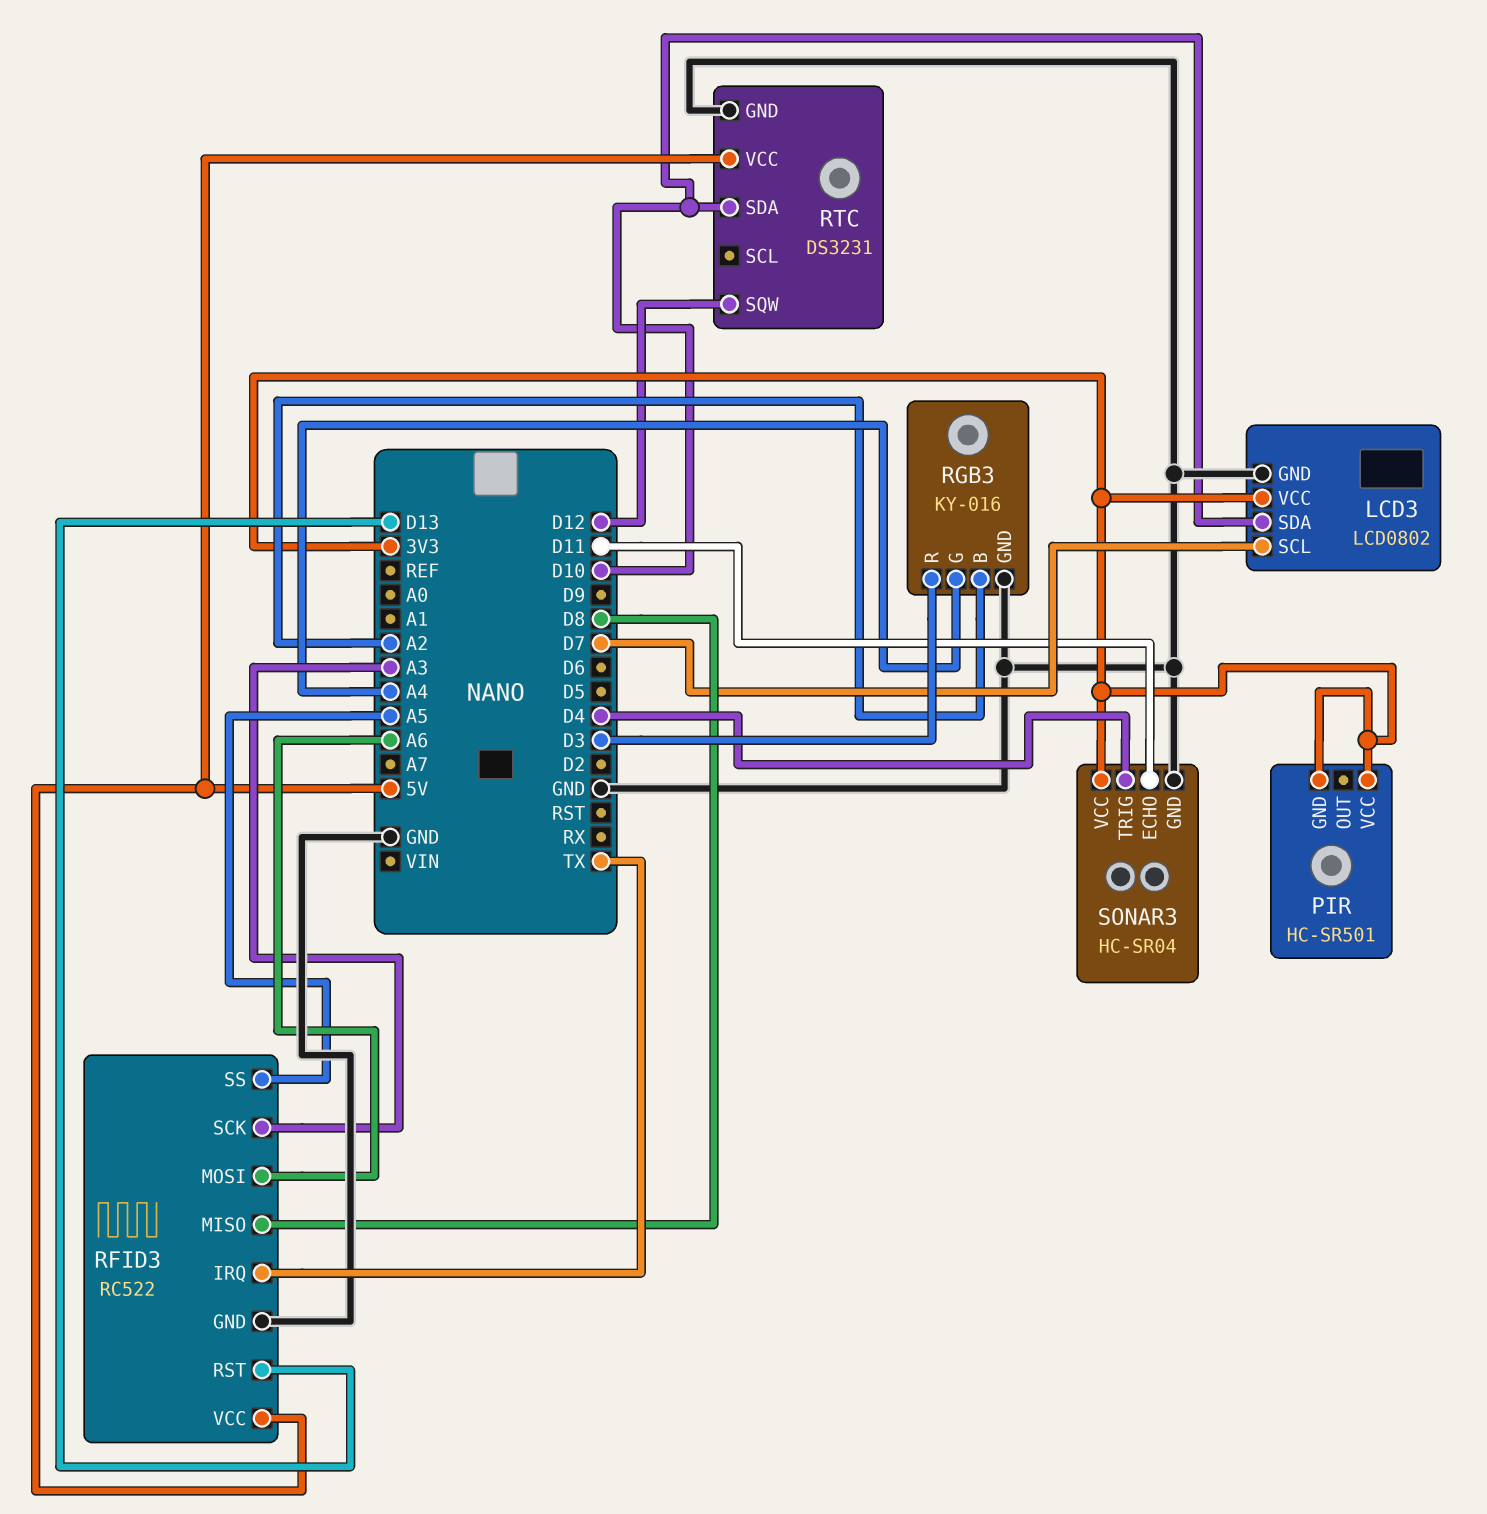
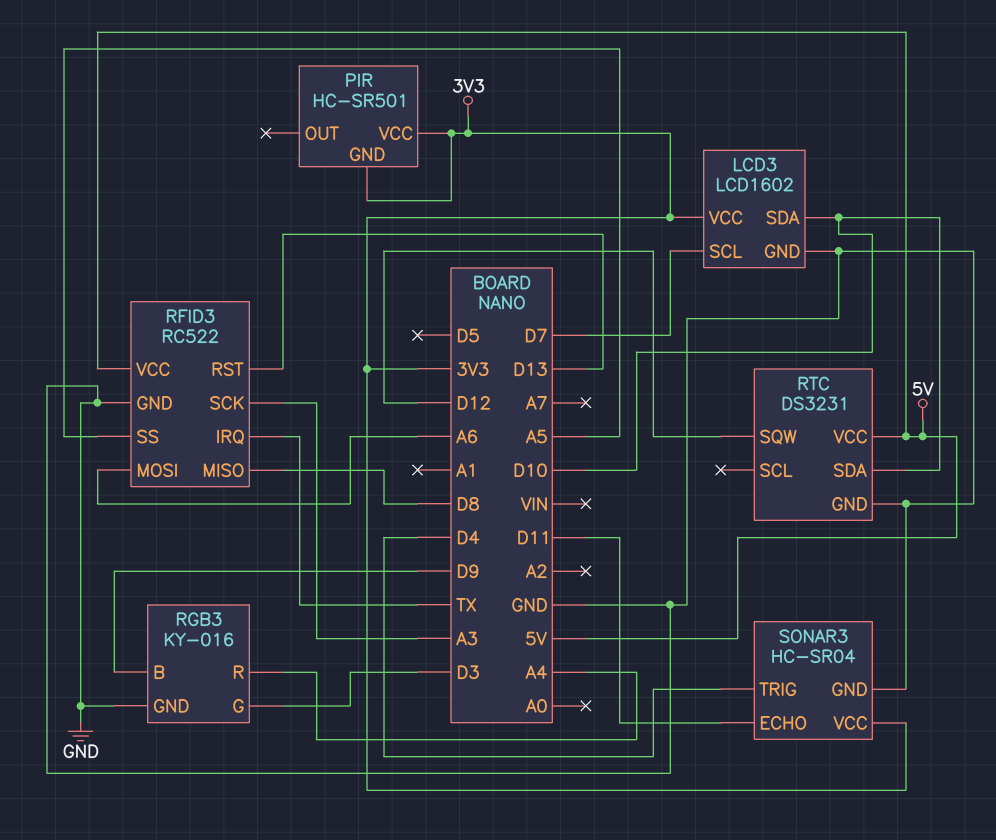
LCD3: LCD0802 -> LCD1602
RGB3 pin B: A2 -> D9
RGB3 pin G: A4 -> D3
RGB3 pin R: D3 -> A4

